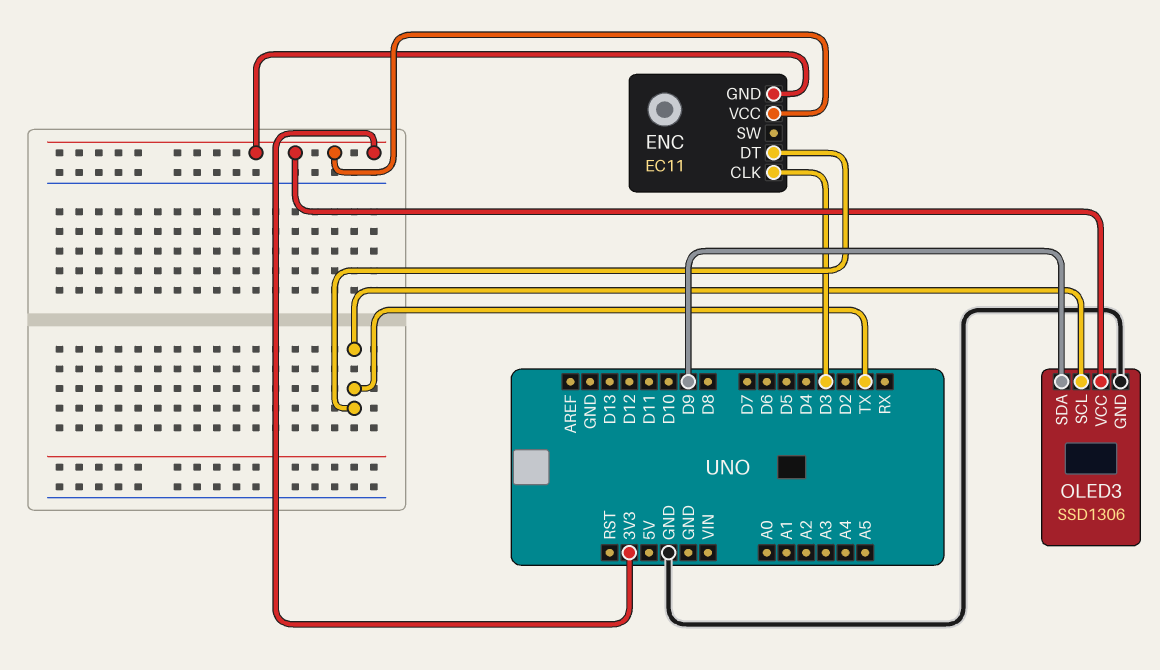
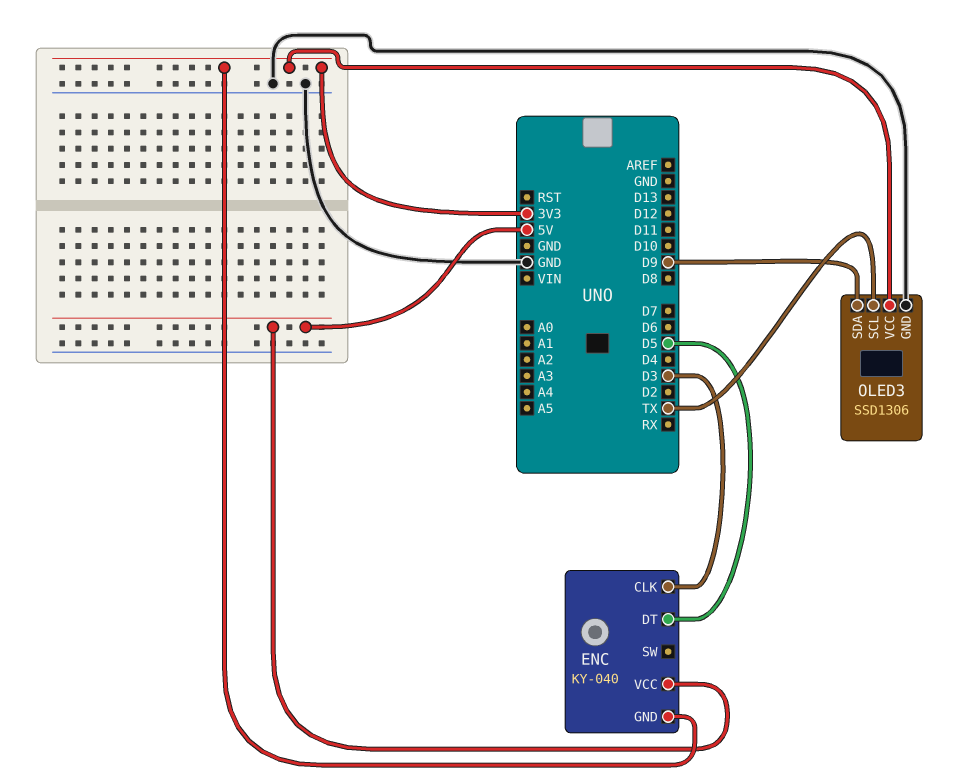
ENC: EC11 -> KY-040
ENC pin DT: TX -> D5
ENC pin VCC: 3V3 -> 5V

